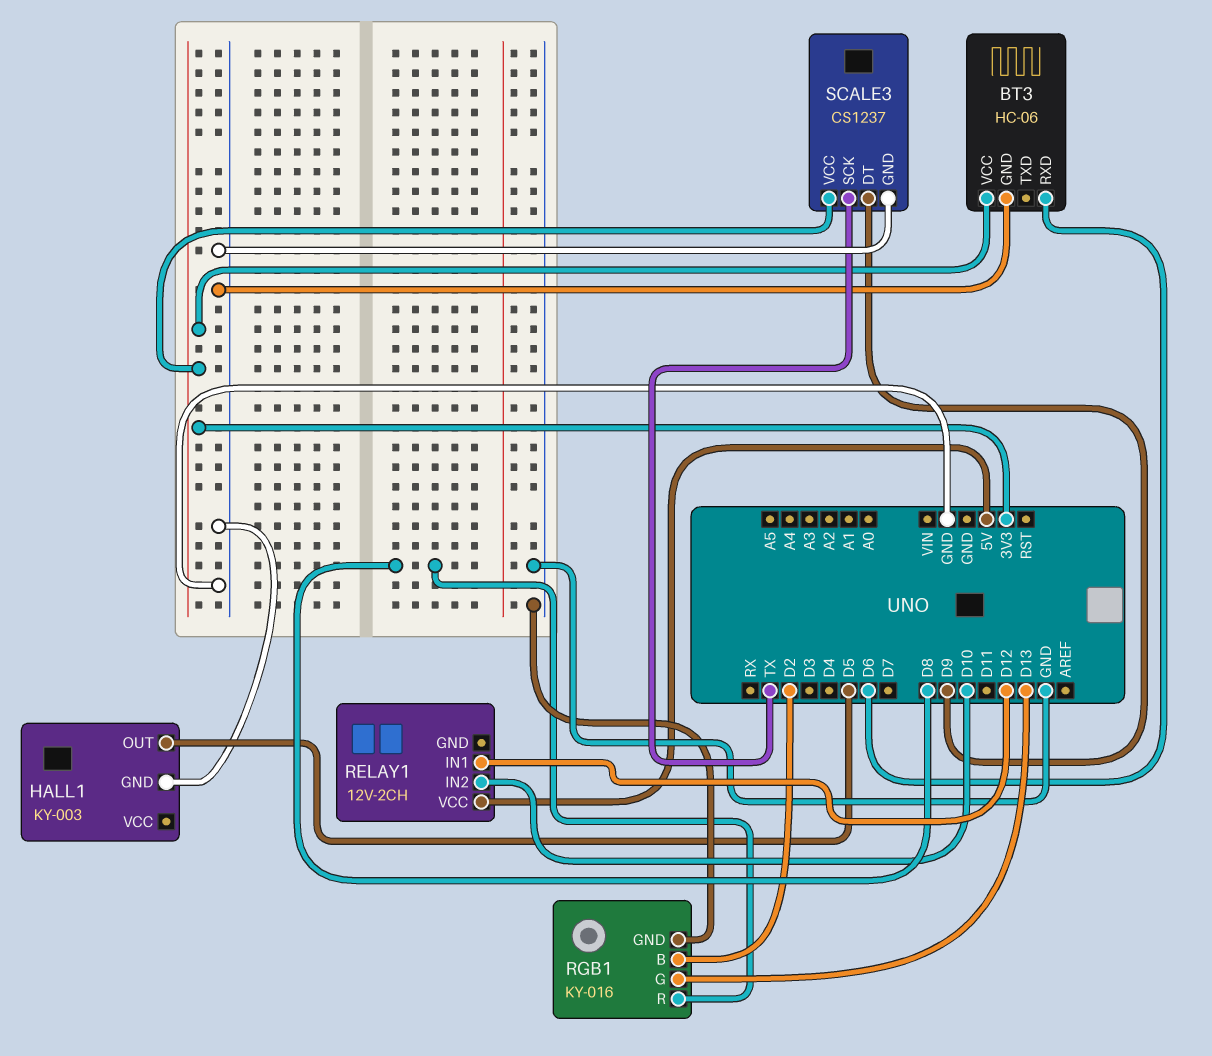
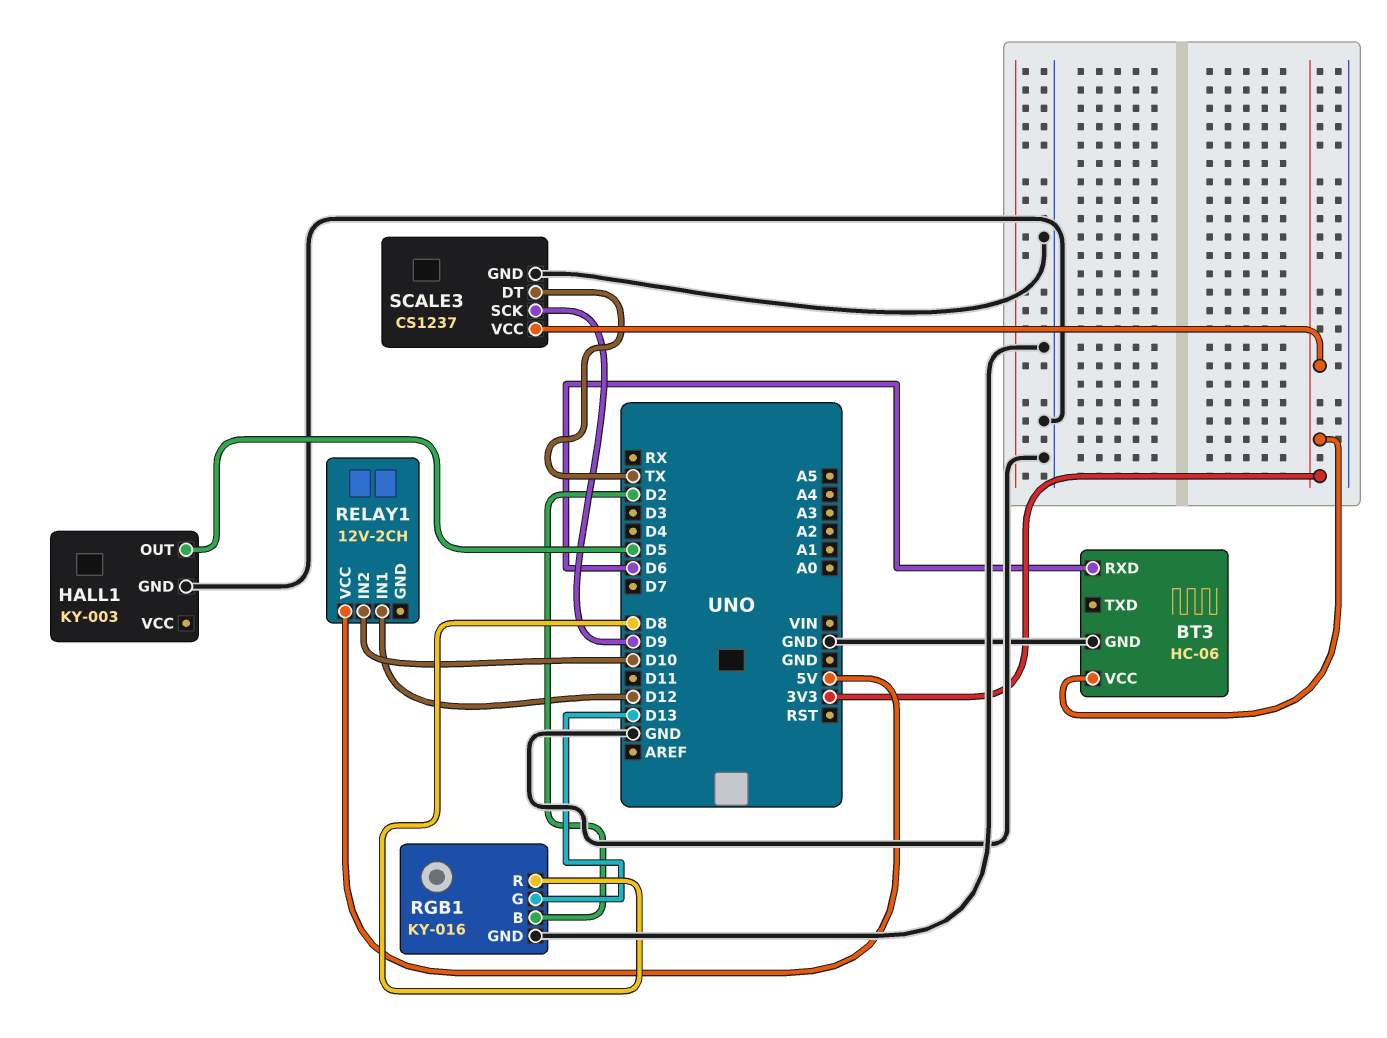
SCALE3 pin DT: D9 -> TX
SCALE3 pin SCK: TX -> D9

